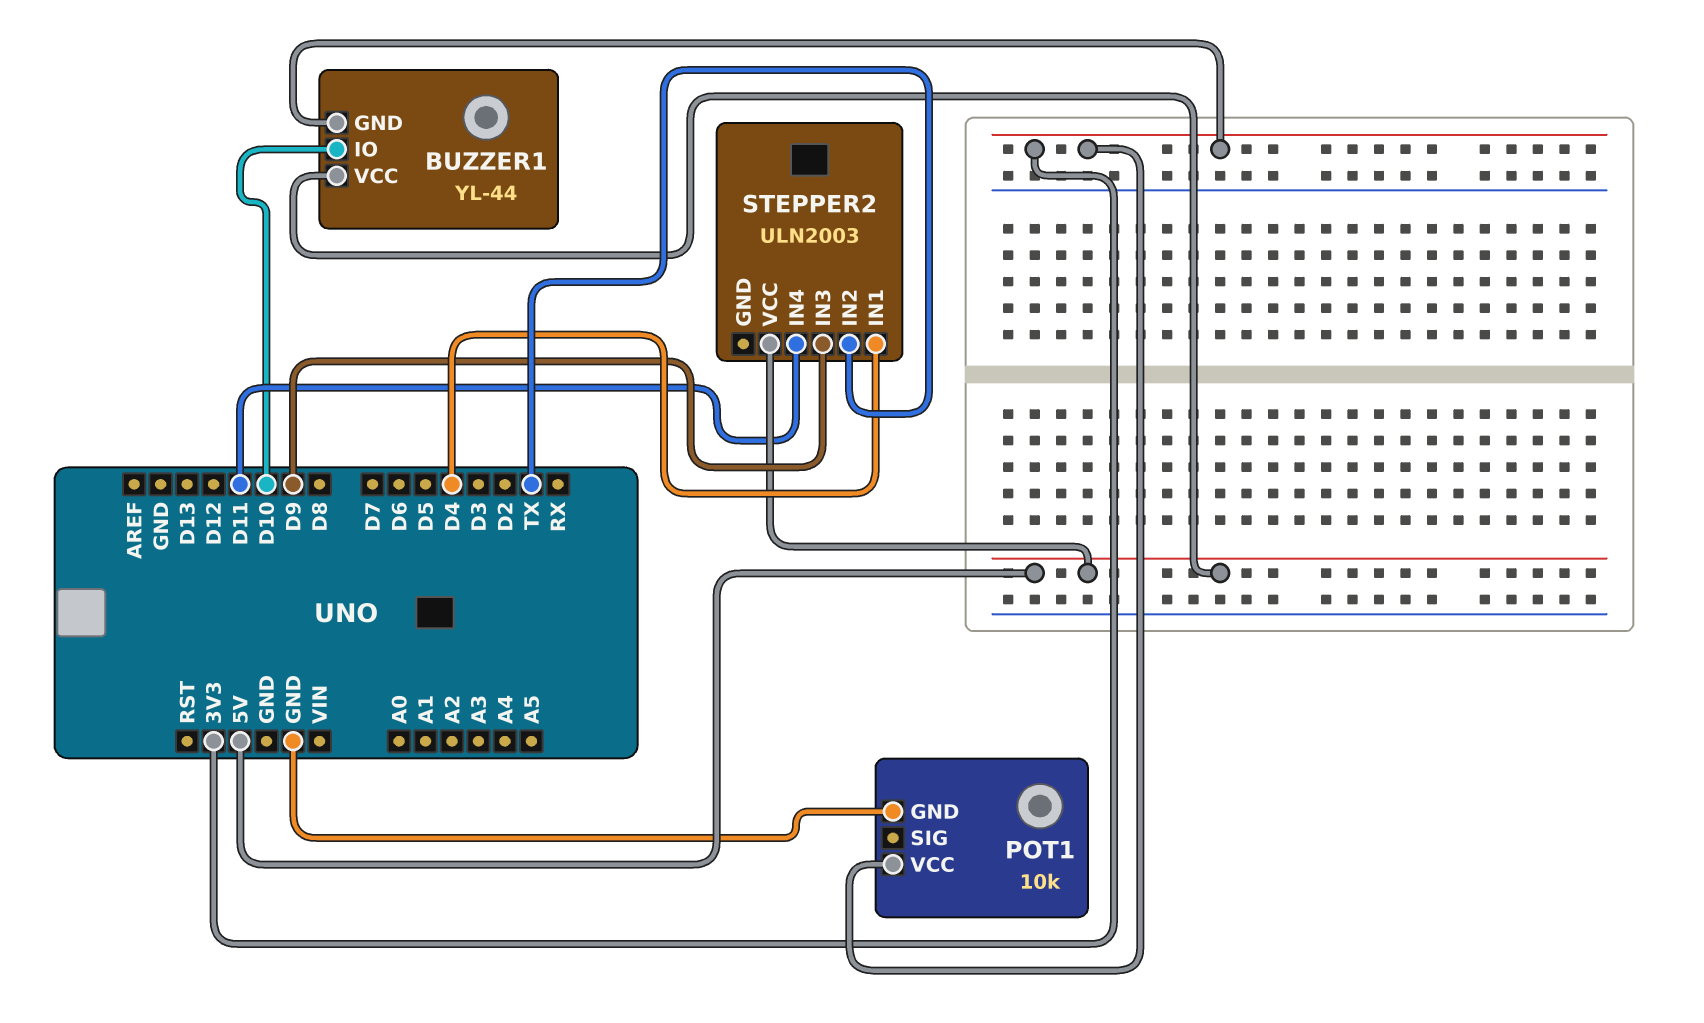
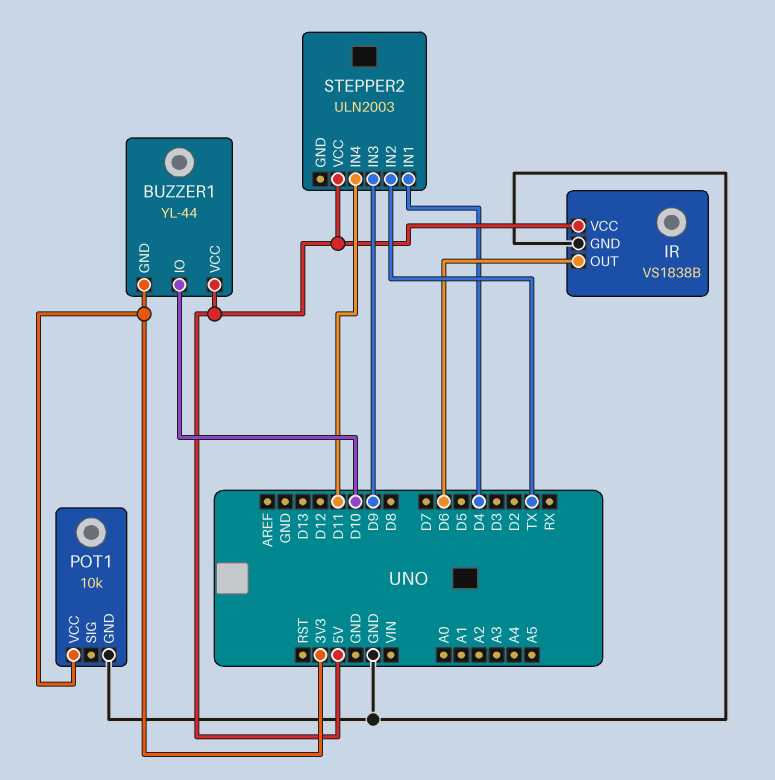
IR: none -> VS1838B
IR pin GND: none -> GND
IR pin OUT: none -> D6
IR pin VCC: none -> 5V

